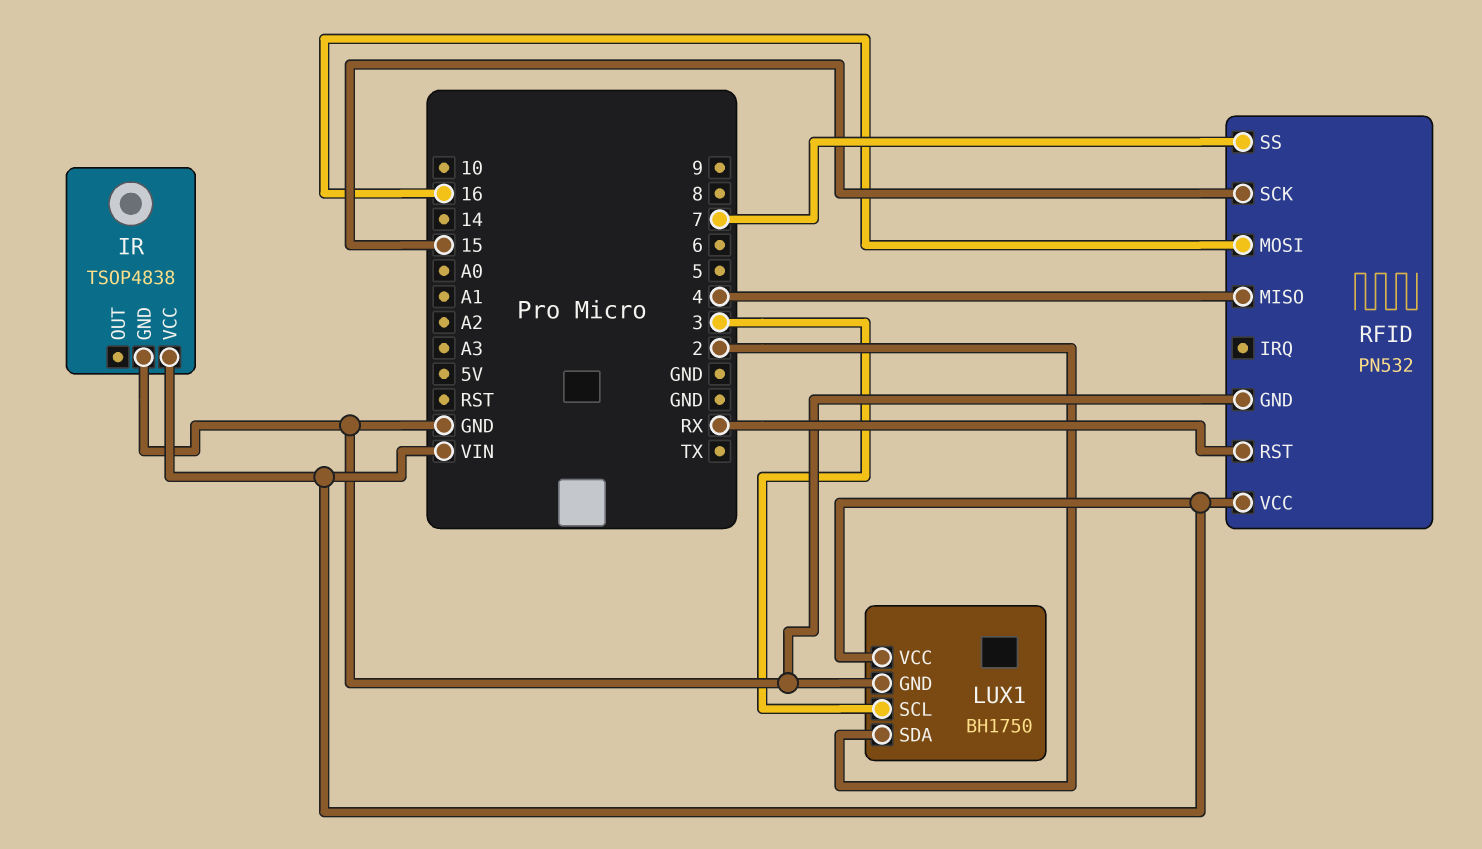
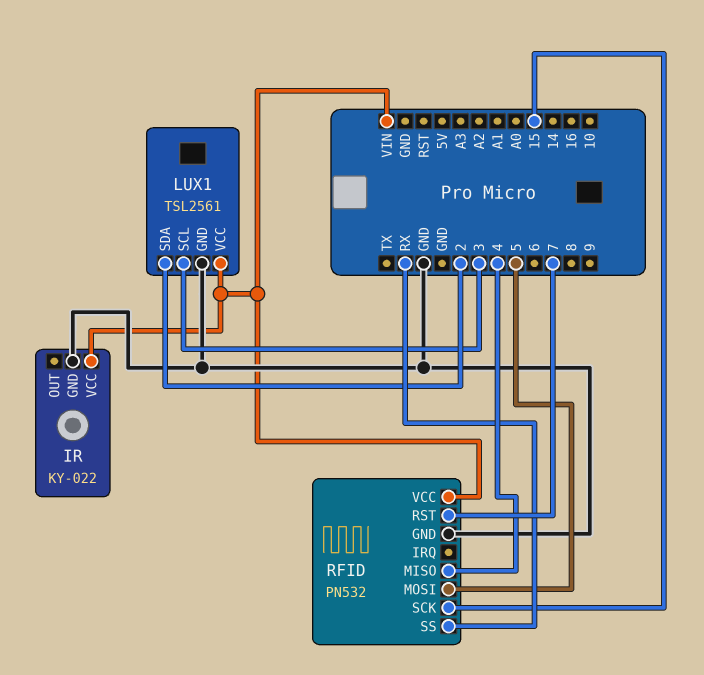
IR: TSOP4838 -> KY-022
LUX1: BH1750 -> TSL2561
RFID pin MOSI: 16 -> 5
RFID pin RST: RX -> 7
RFID pin SS: 7 -> RX

